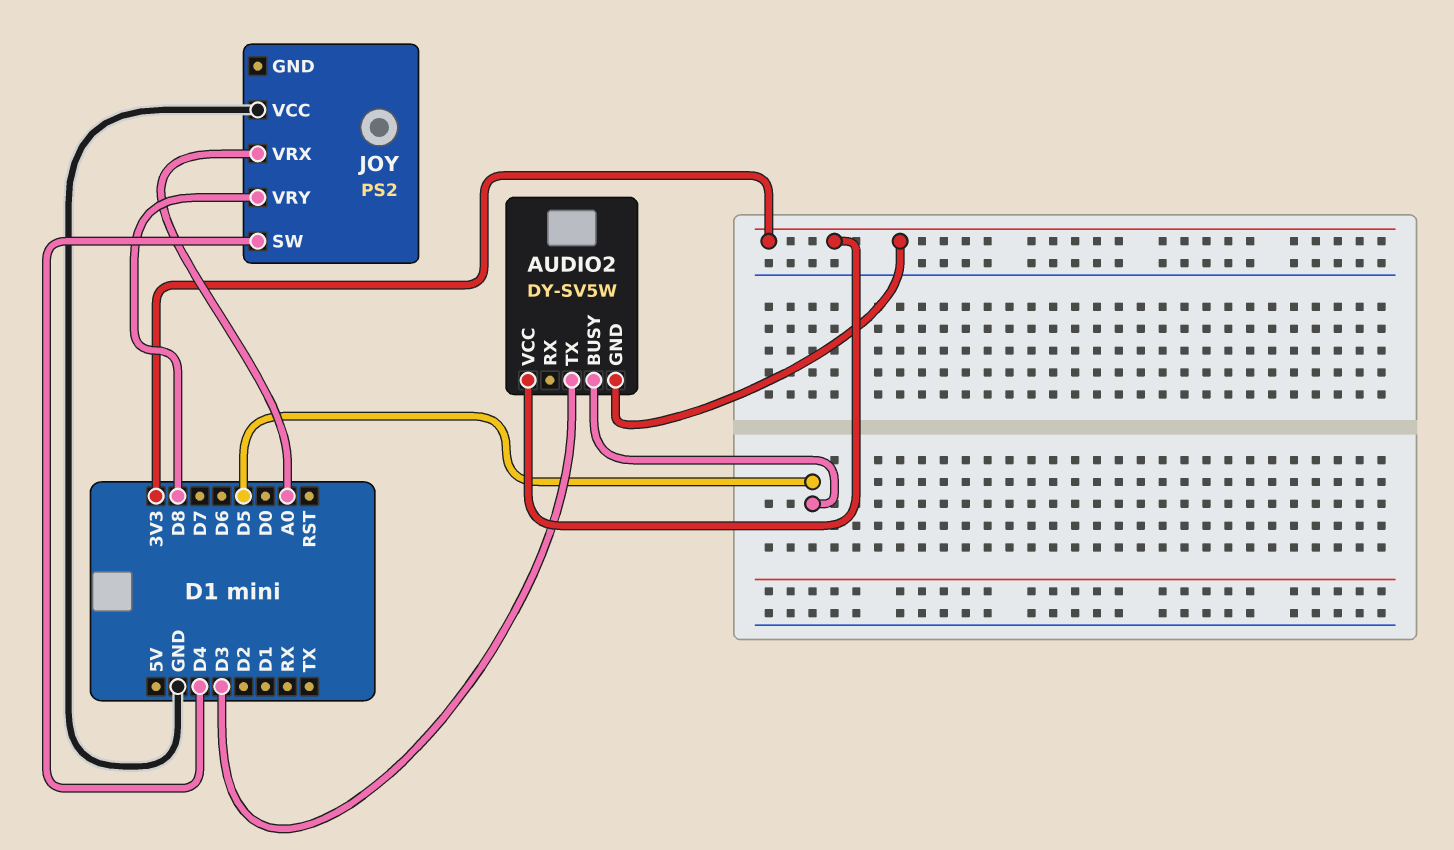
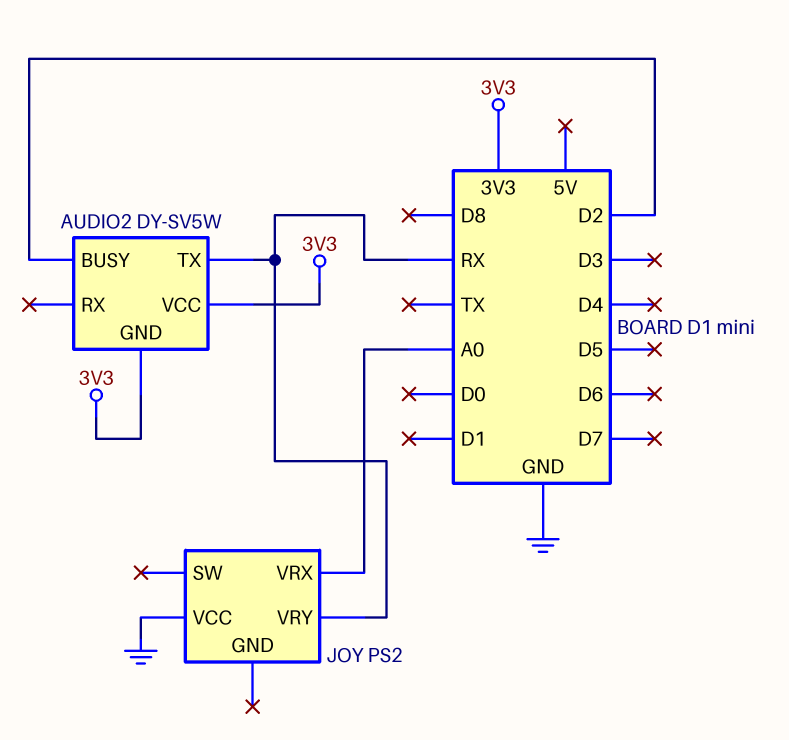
AUDIO2 pin BUSY: D5 -> D2
AUDIO2 pin TX: D3 -> RX
JOY pin SW: D4 -> none
JOY pin VRY: D8 -> RX

